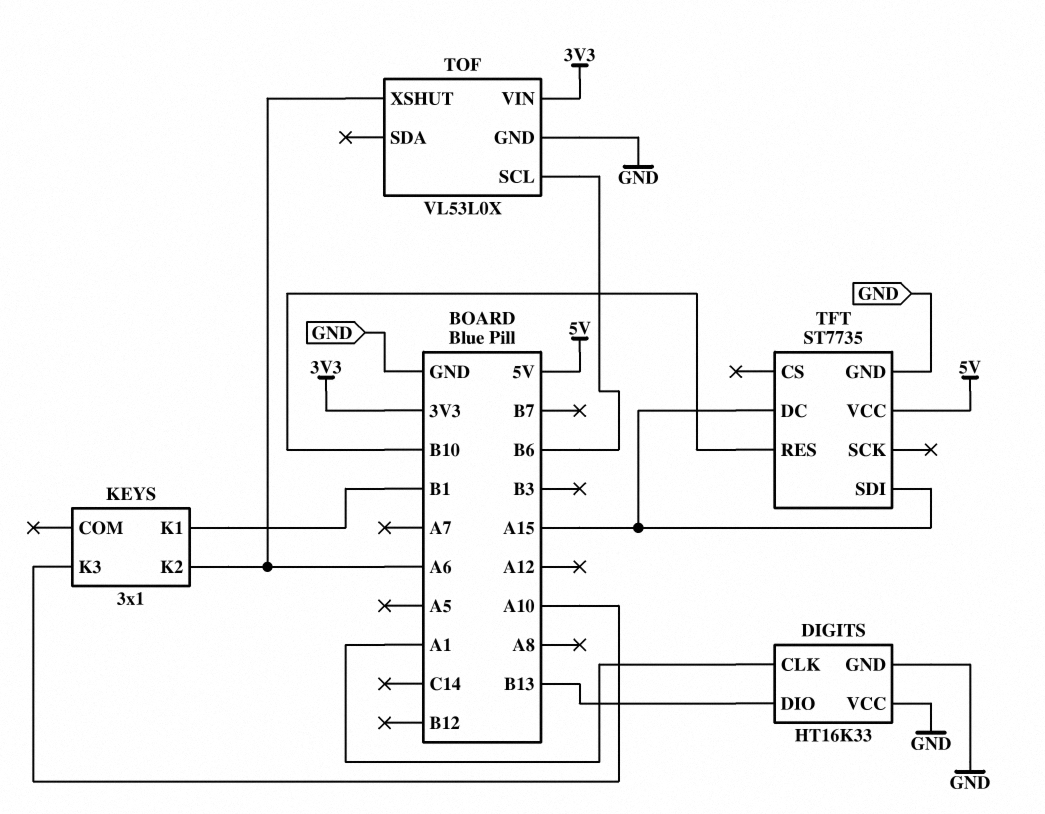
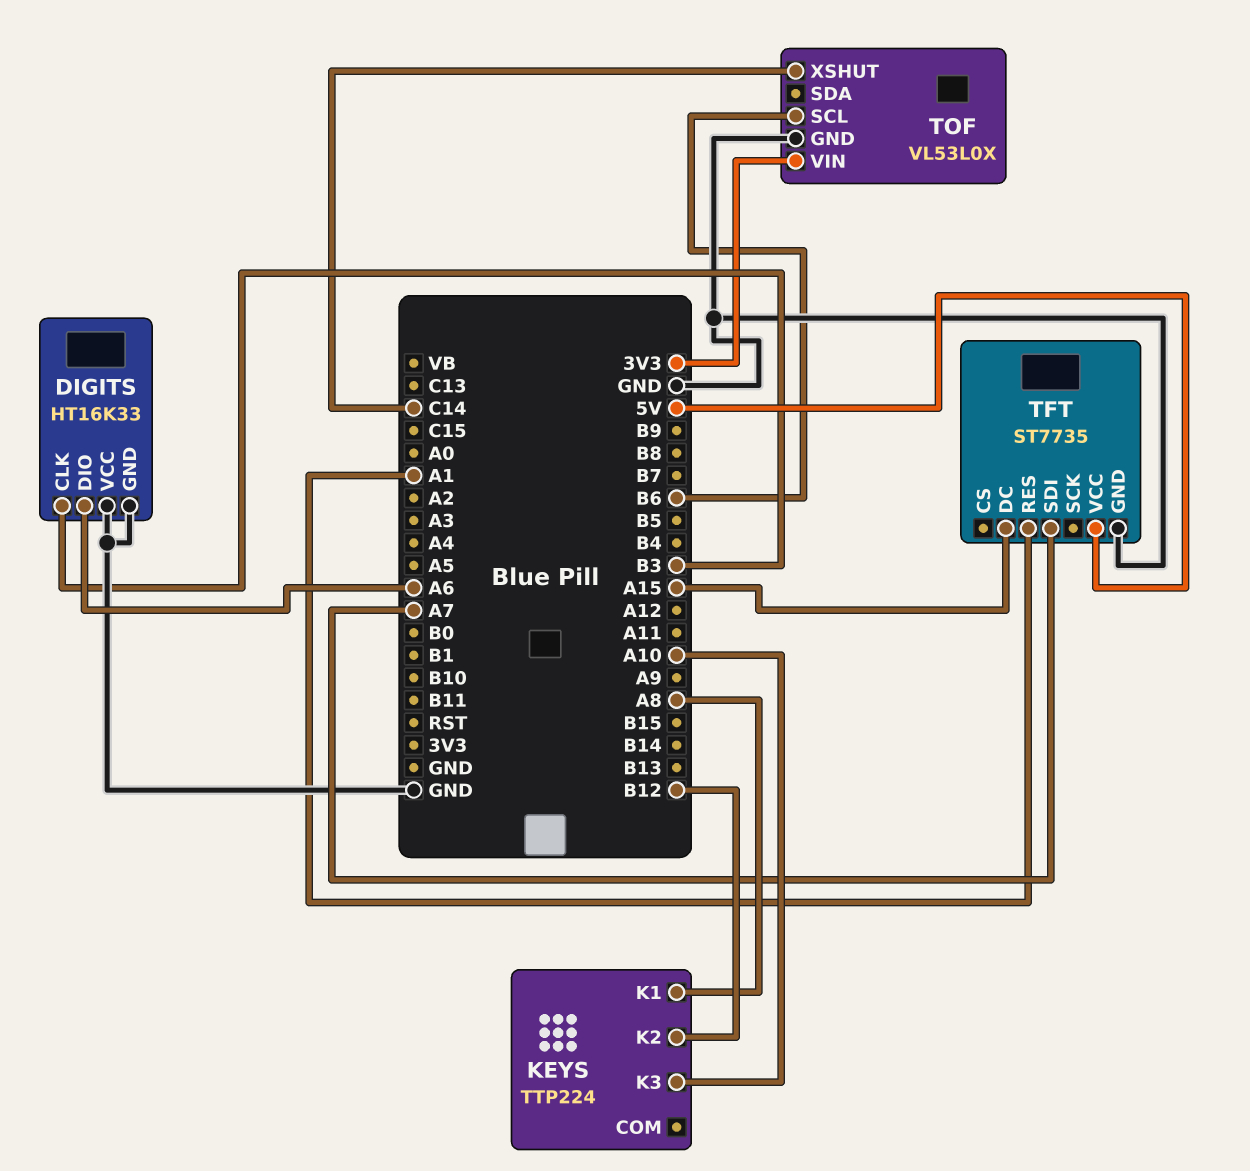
DIGITS pin CLK: A1 -> B3
DIGITS pin DIO: B13 -> A6
KEYS: 3x1 -> TTP224
KEYS pin K1: B1 -> A8
KEYS pin K2: A6 -> B12
TFT pin RES: B10 -> A1
TFT pin SDI: A15 -> A7
TOF pin XSHUT: A6 -> C14

